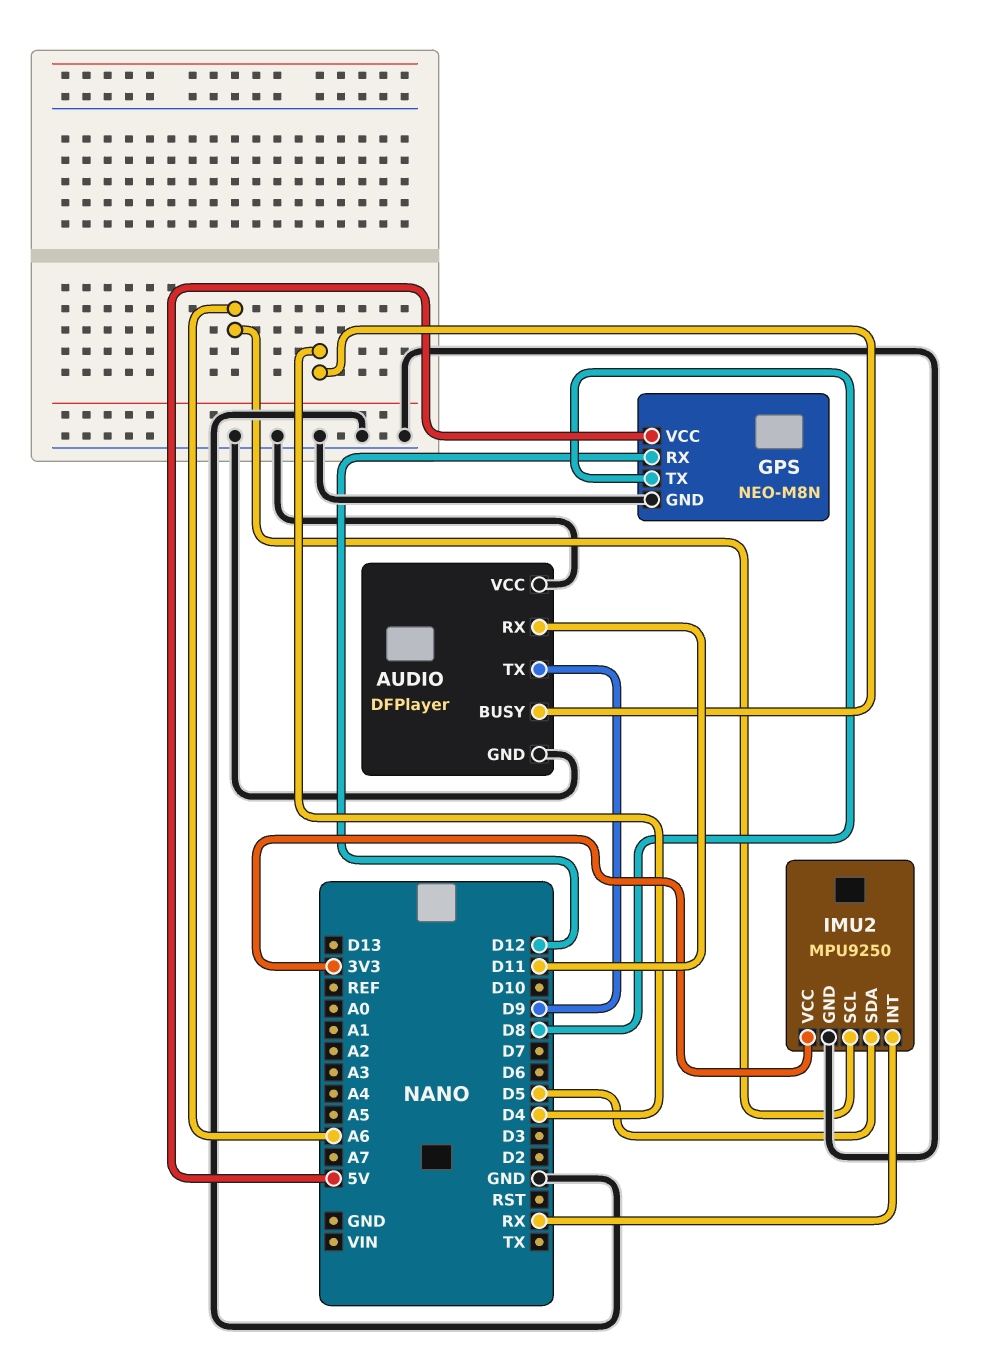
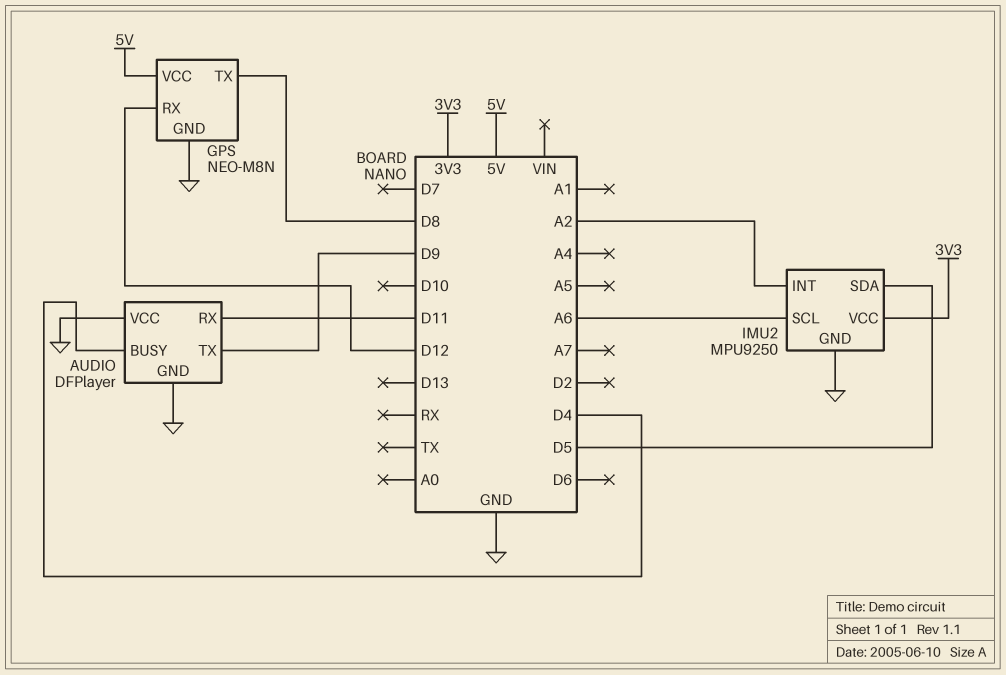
IMU2 pin INT: RX -> A2

